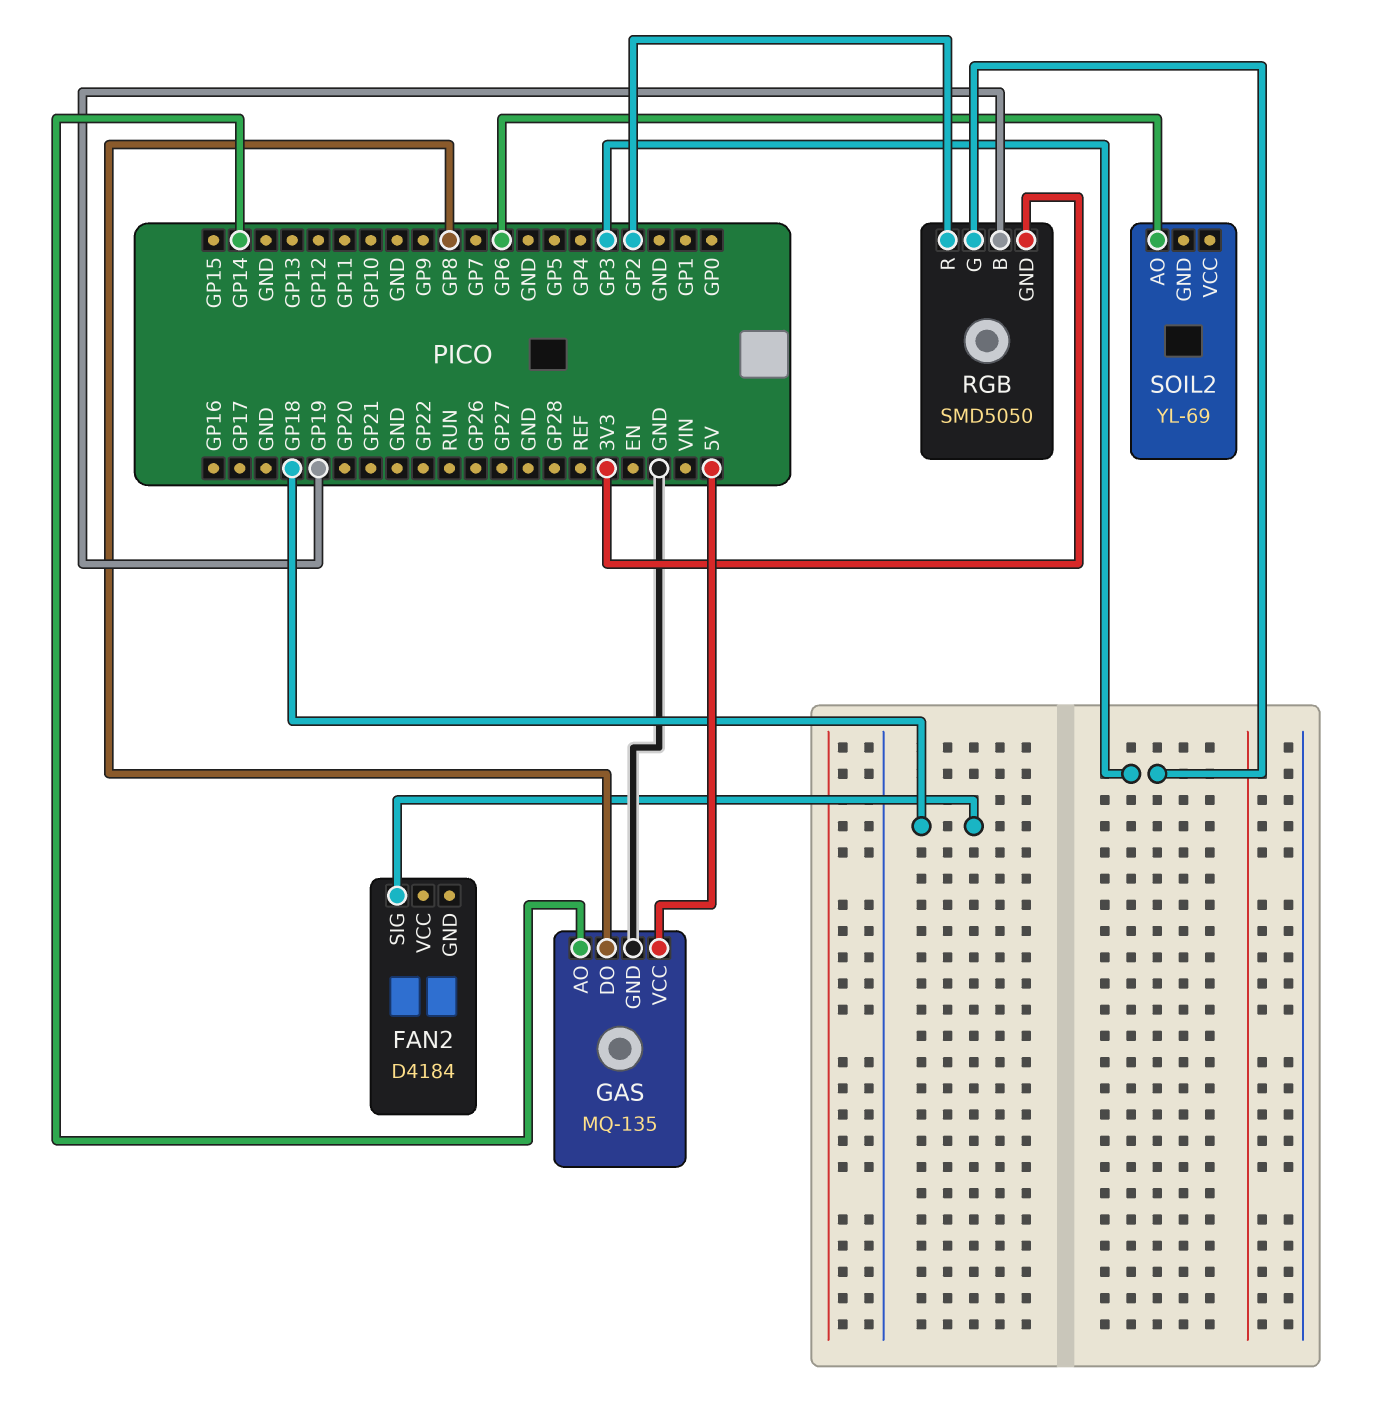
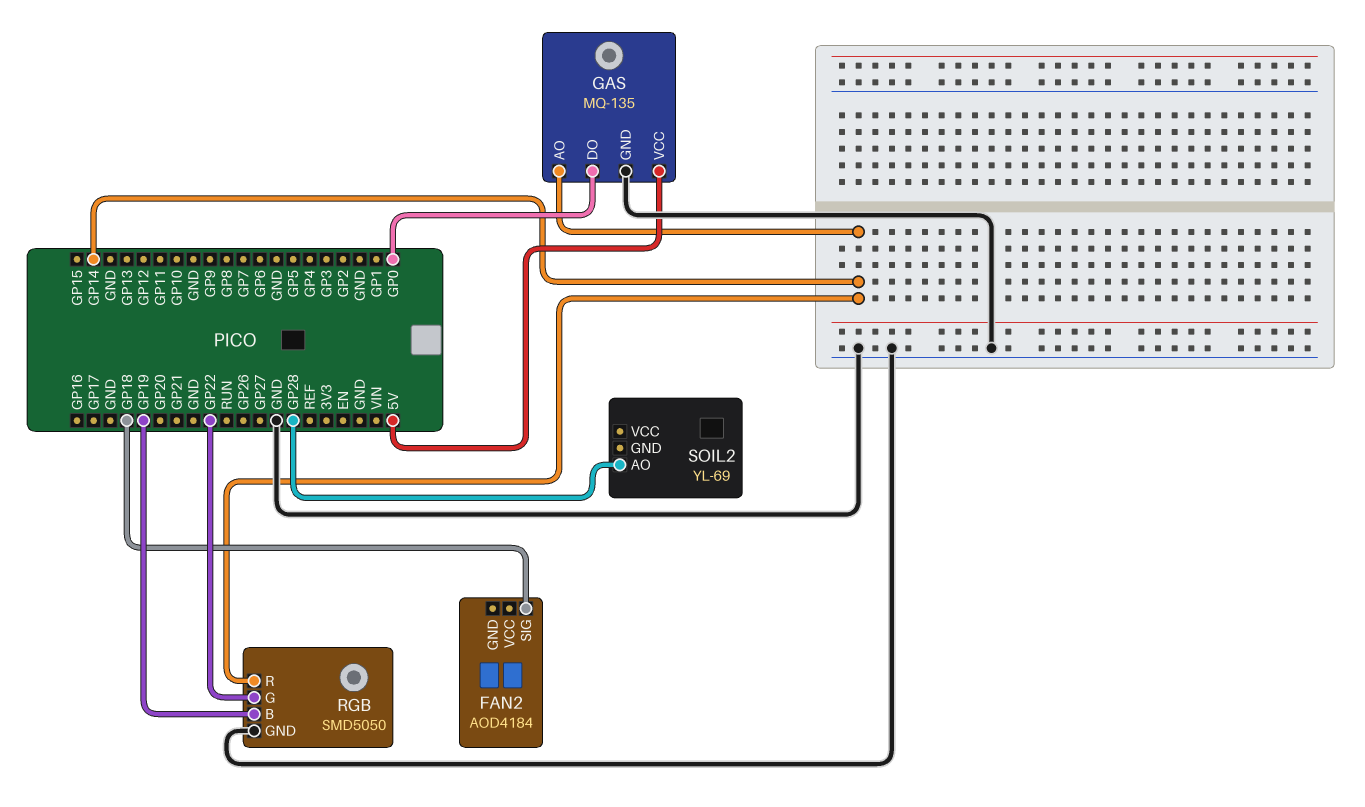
FAN2: D4184 -> AOD4184
GAS pin DO: GP8 -> GP0
RGB pin G: GP3 -> GP22
RGB pin GND: 3V3 -> GND
RGB pin R: GP2 -> GP14
SOIL2 pin AO: GP6 -> GP28

